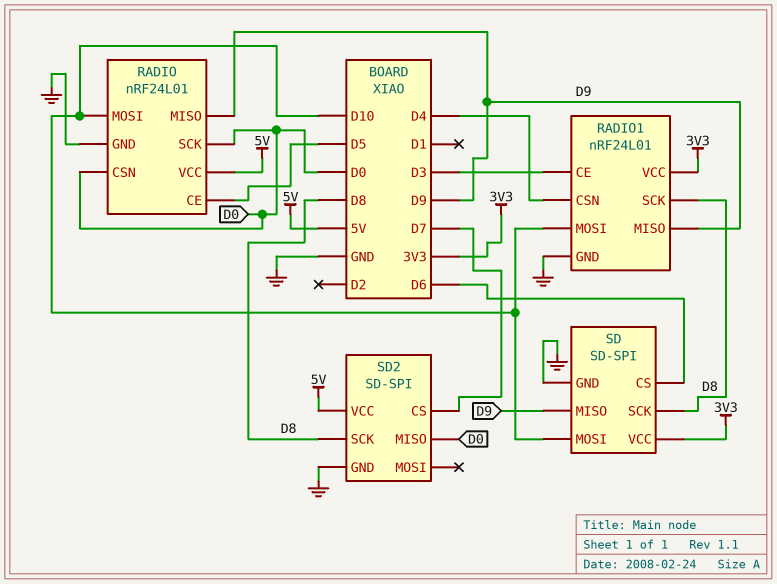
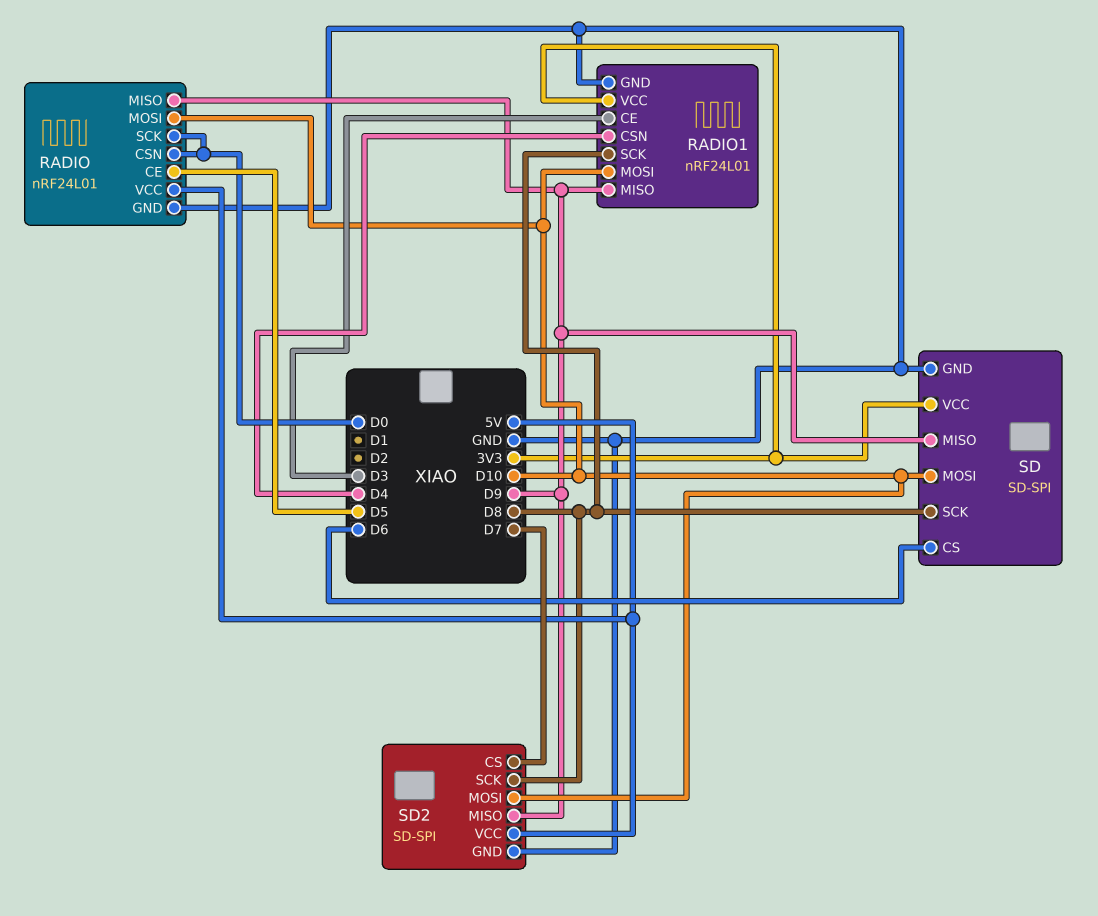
SD2 pin MISO: D0 -> D9
SD2 pin MOSI: none -> D10

